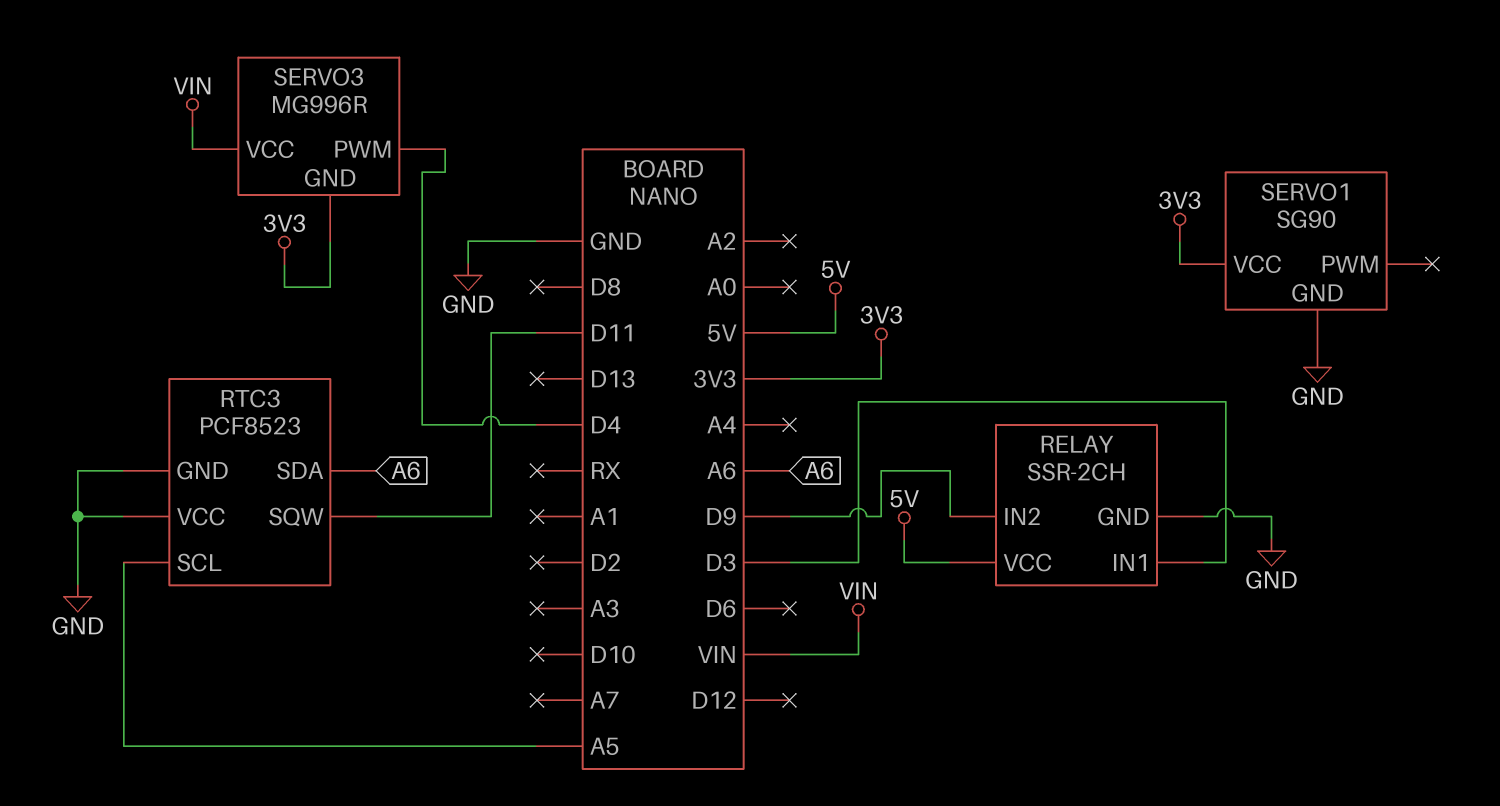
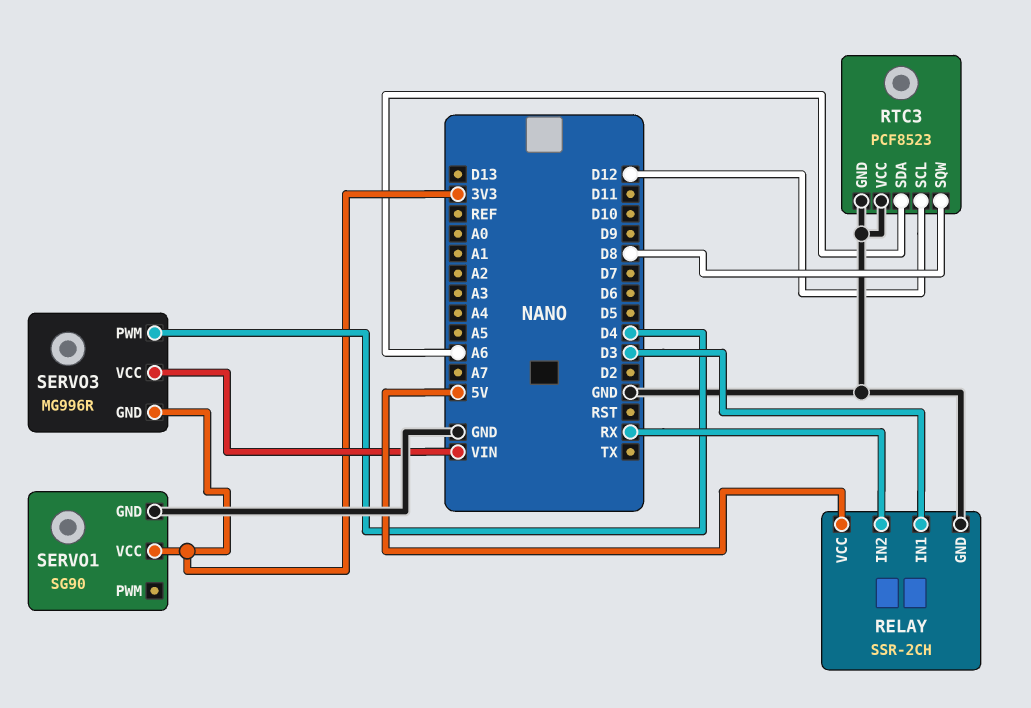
RELAY pin IN2: D9 -> RX
RTC3 pin SCL: A5 -> D12
RTC3 pin SQW: D11 -> D8

